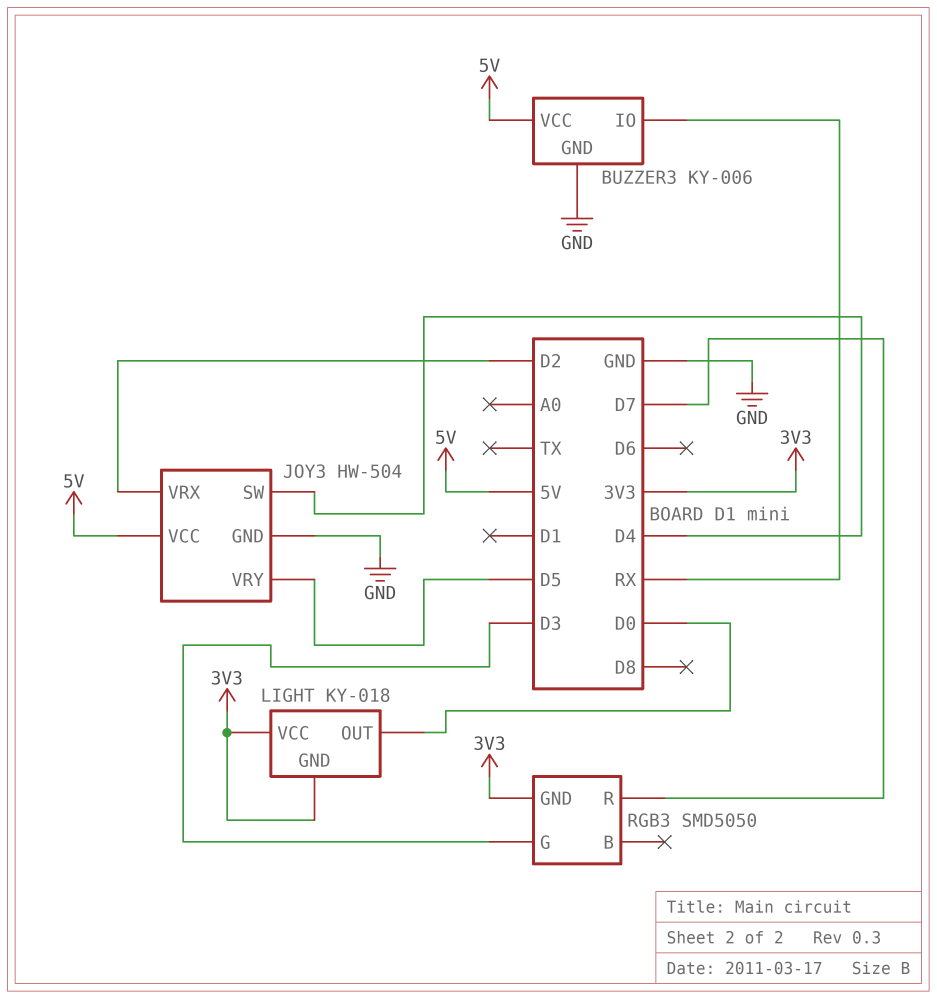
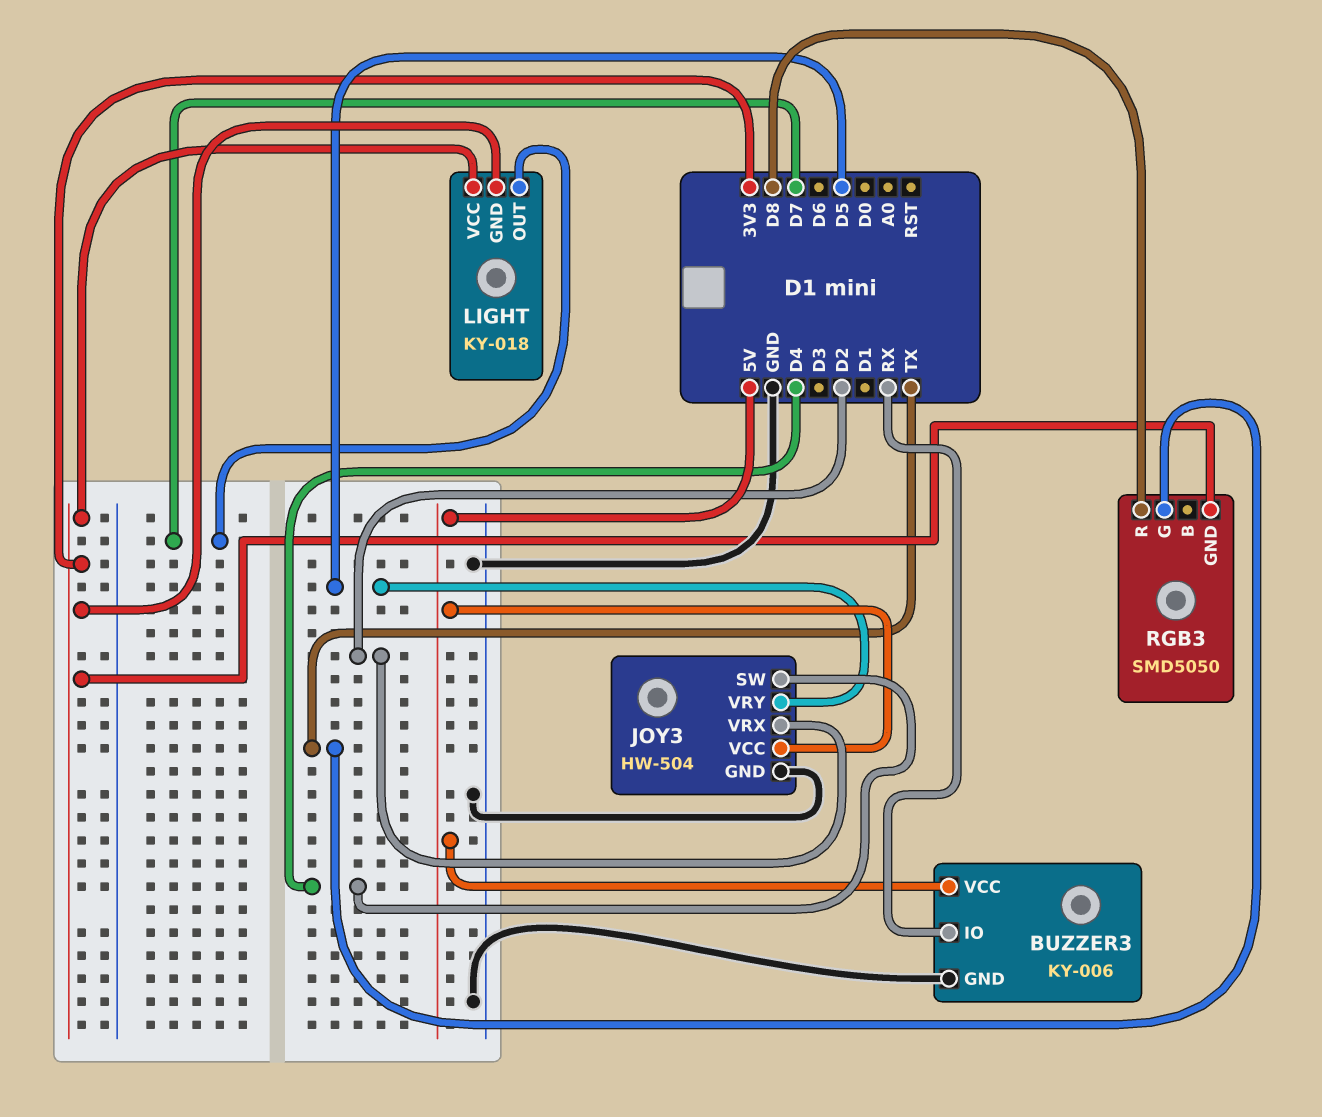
LIGHT pin OUT: D0 -> D7
RGB3 pin G: D3 -> TX
RGB3 pin R: D7 -> D8

